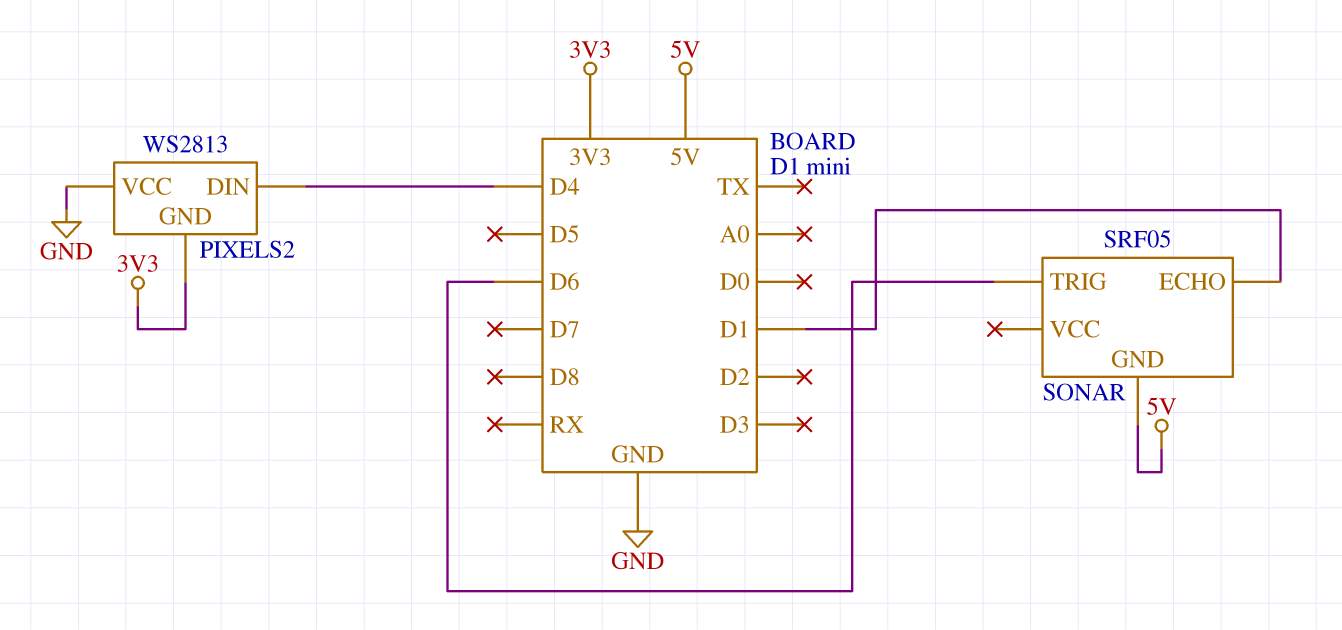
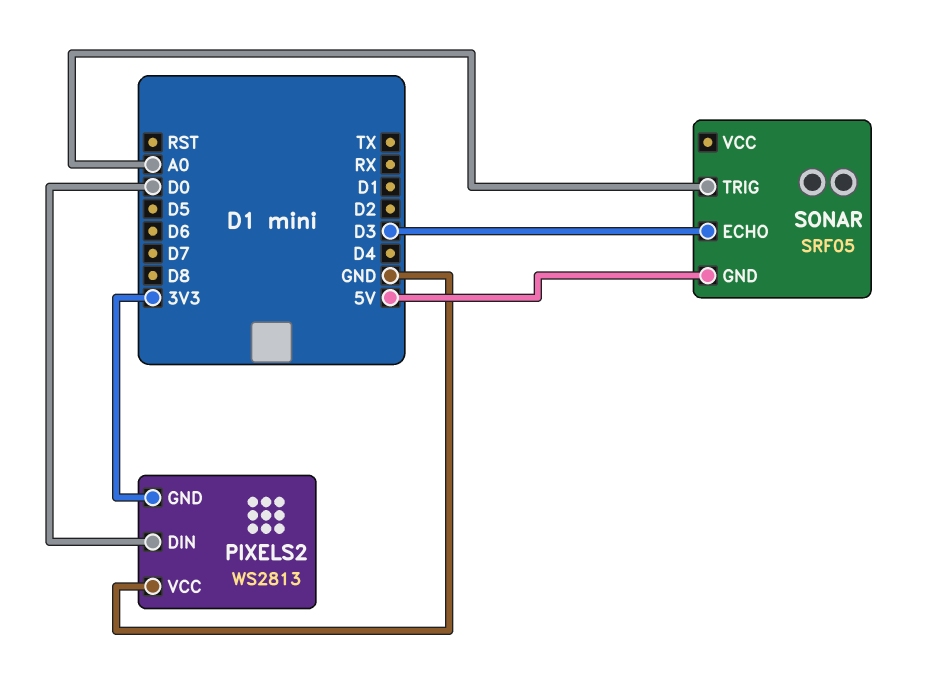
PIXELS2 pin DIN: D4 -> D0
SONAR pin ECHO: D1 -> D3
SONAR pin TRIG: D6 -> A0

